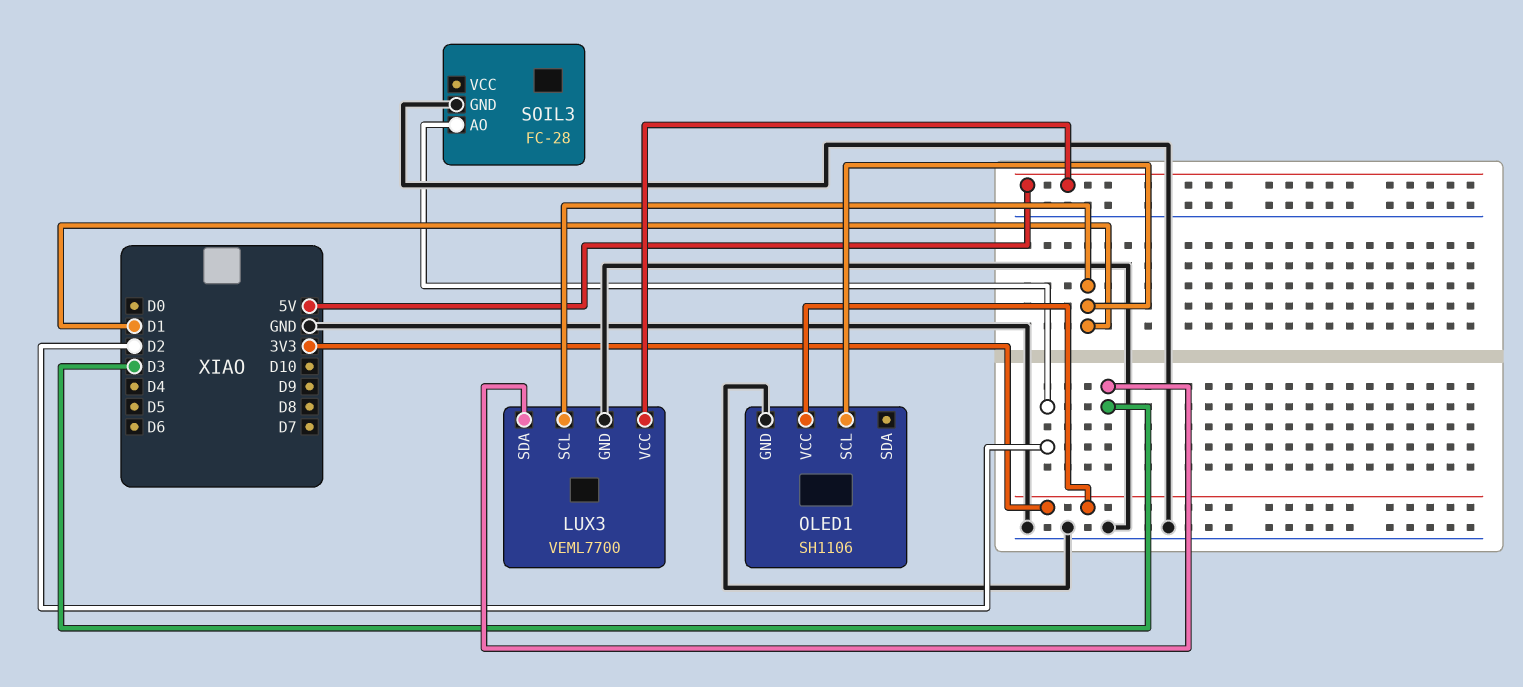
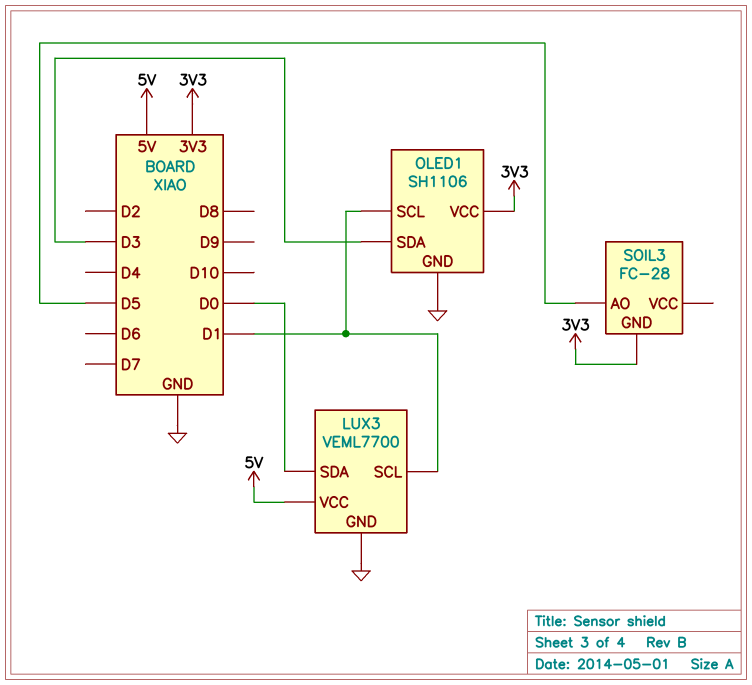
LUX3 pin SDA: D3 -> D0
OLED1 pin SDA: none -> D3
SOIL3 pin AO: D2 -> D5
SOIL3 pin GND: GND -> 3V3

